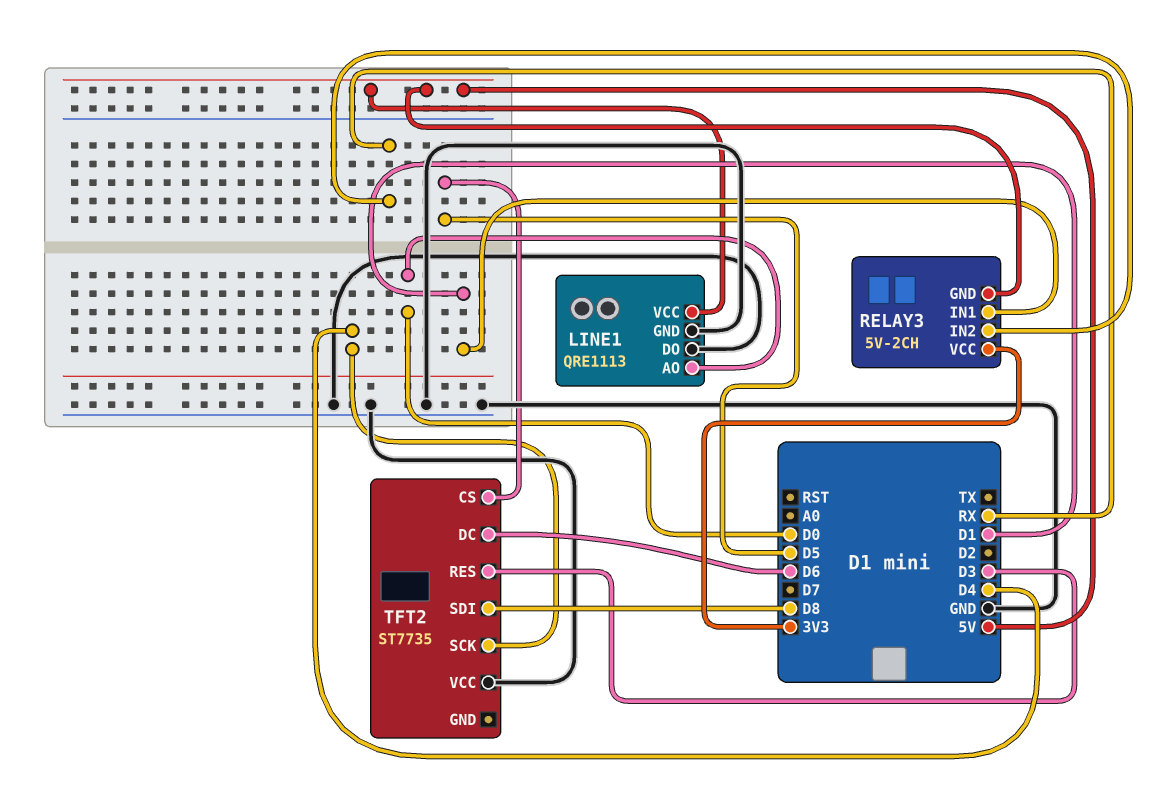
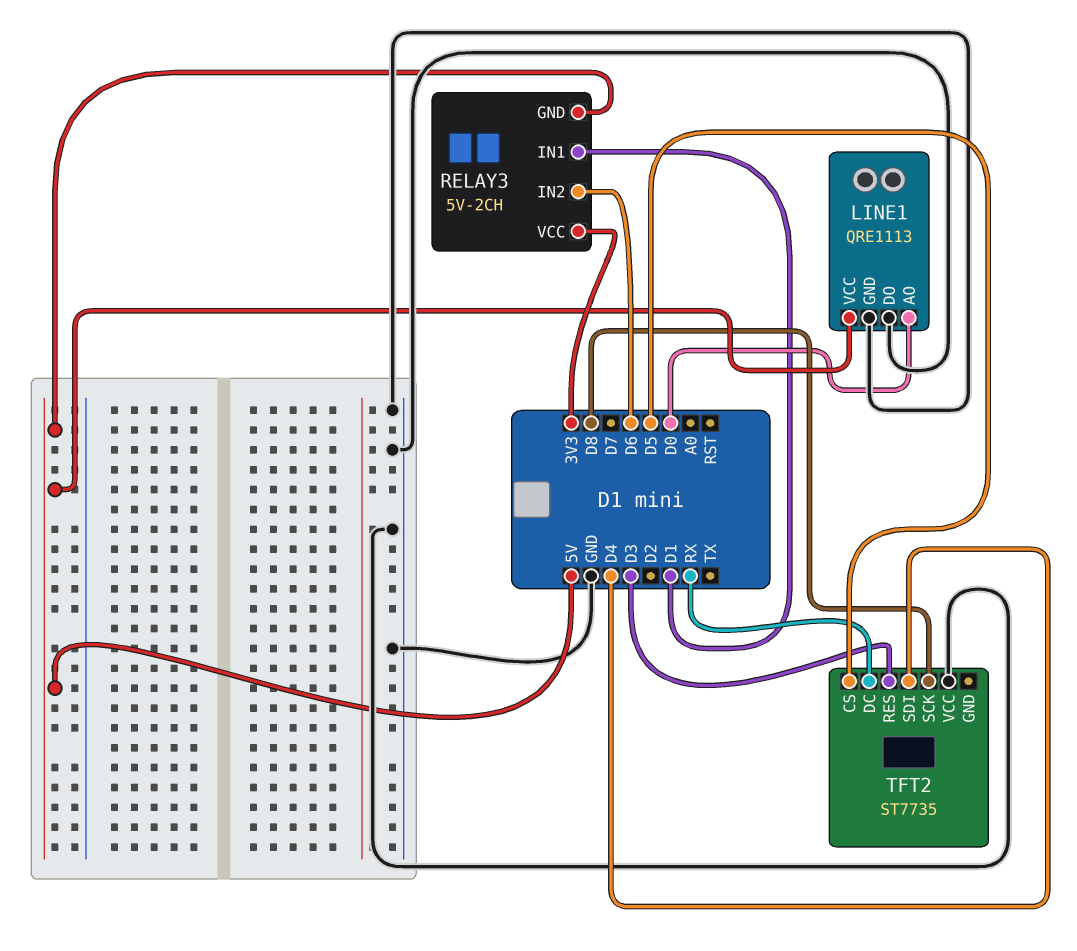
RELAY3 pin IN2: RX -> D6
TFT2 pin DC: D6 -> RX
TFT2 pin SCK: D4 -> D8
TFT2 pin SDI: D8 -> D4

